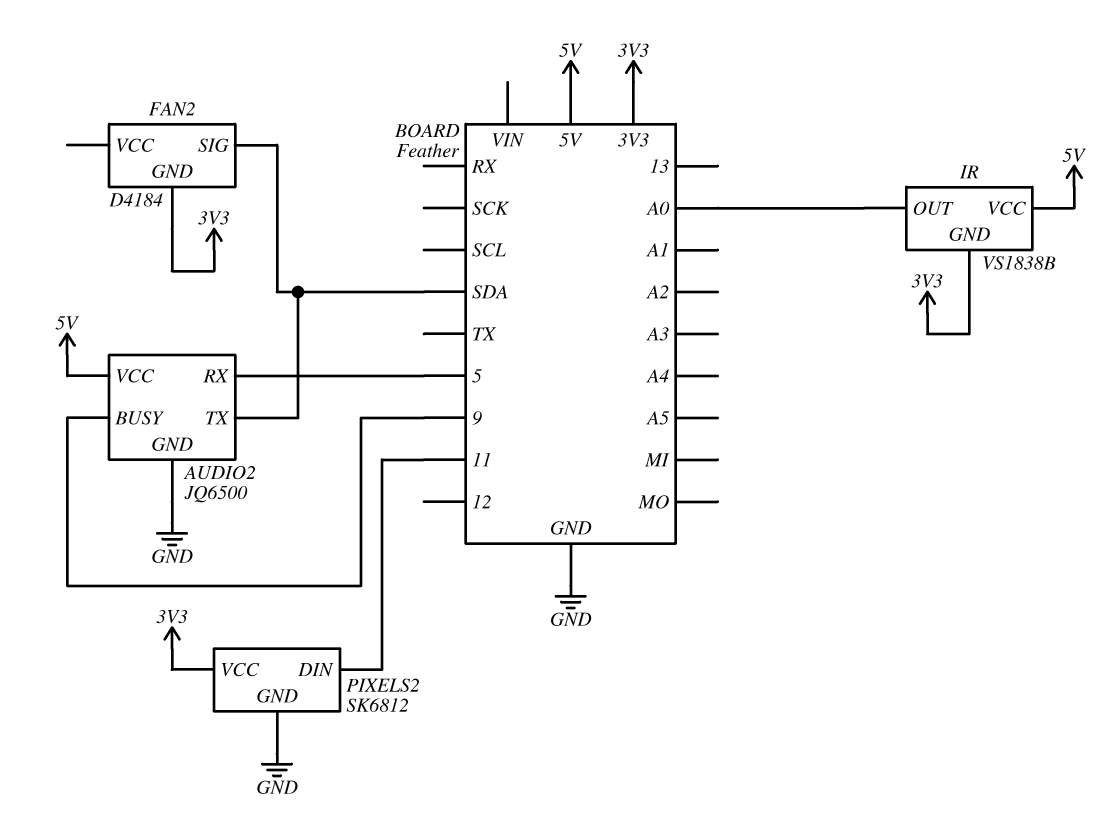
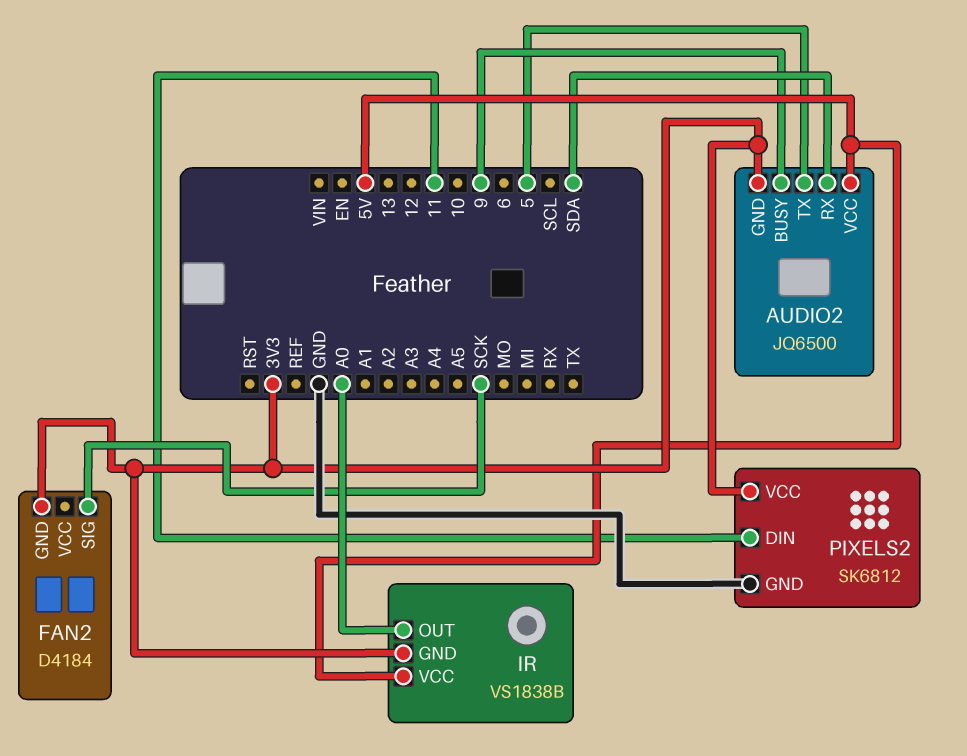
AUDIO2 pin GND: GND -> 3V3
AUDIO2 pin RX: 5 -> SDA
AUDIO2 pin TX: SDA -> 5
FAN2 pin SIG: SDA -> SCK

